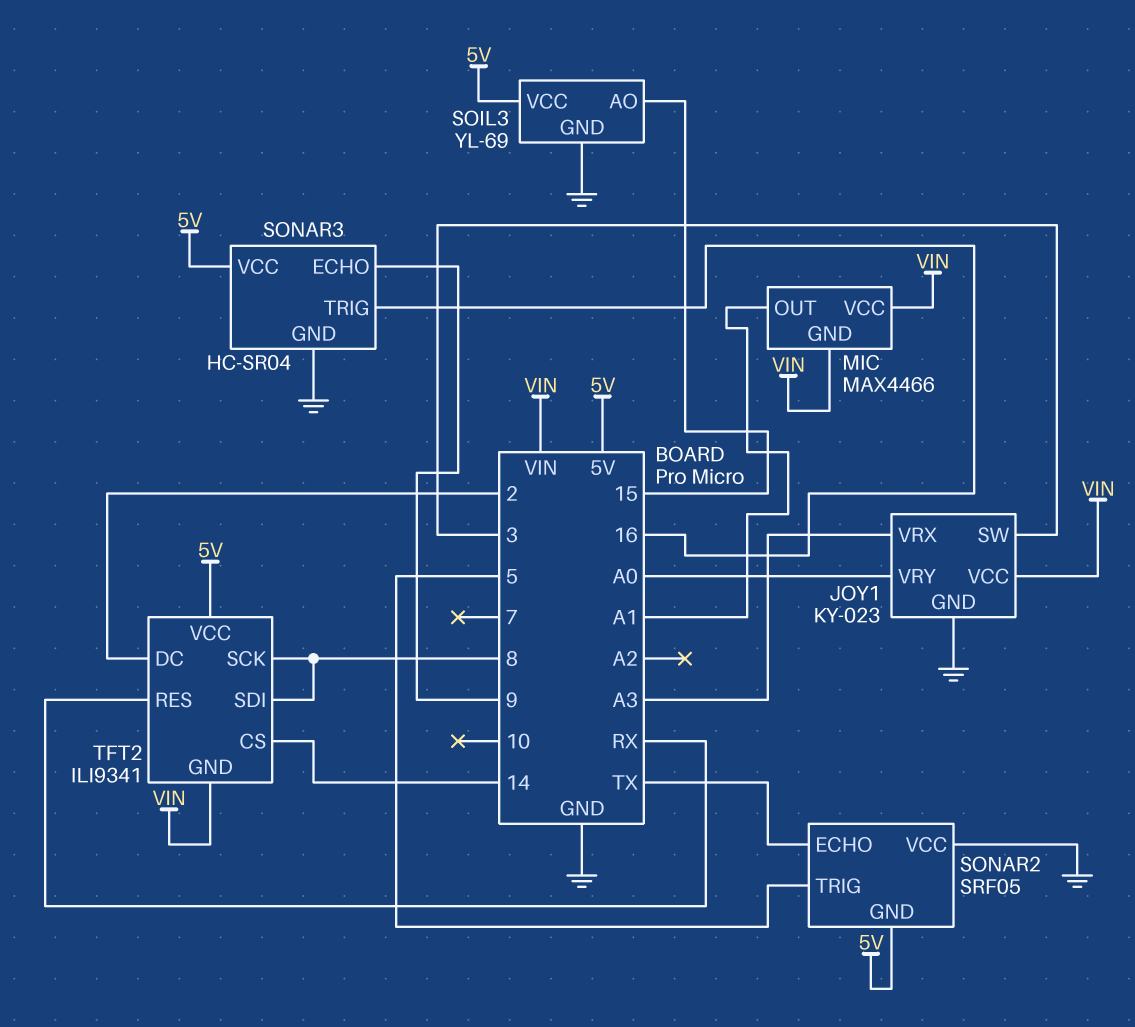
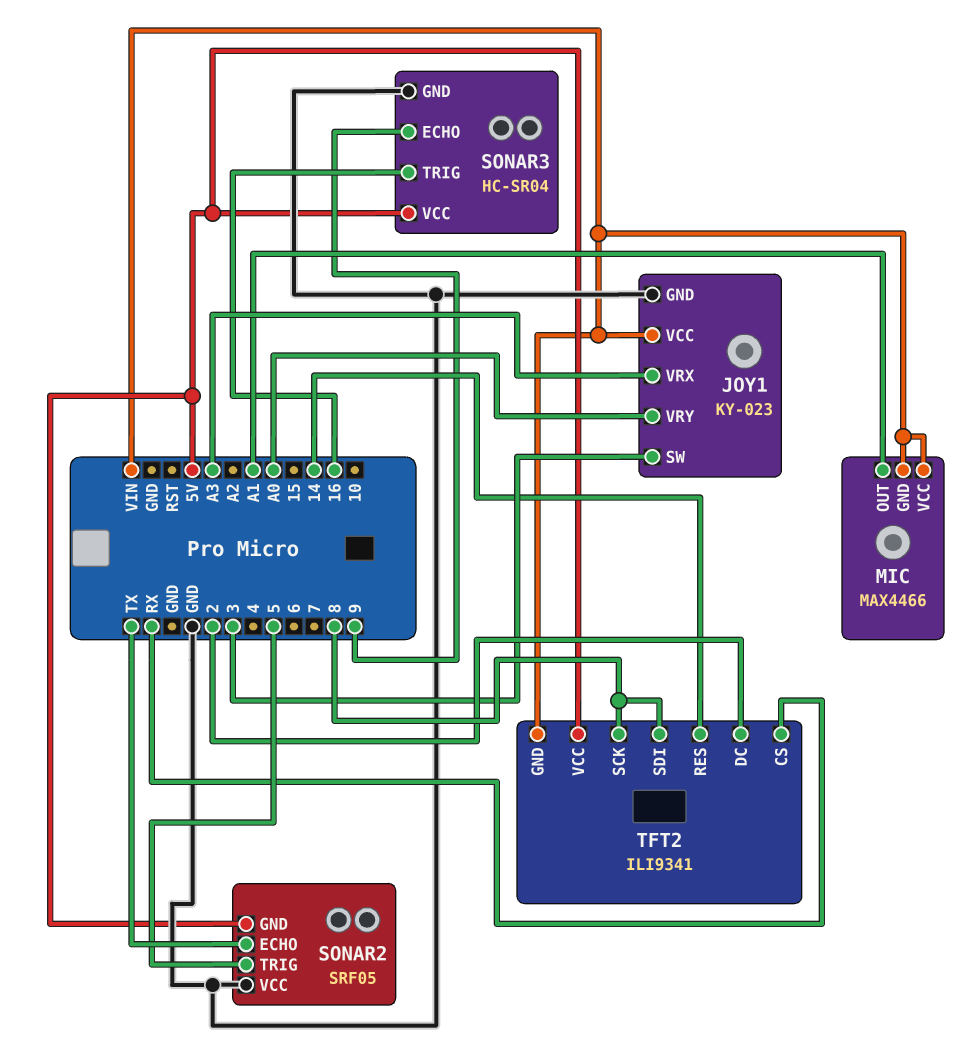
SOIL3: YL-69 -> none
SOIL3 pin AO: 15 -> none
SOIL3 pin GND: GND -> none
SOIL3 pin VCC: 5V -> none
TFT2 pin CS: 14 -> RX
TFT2 pin RES: RX -> 14

